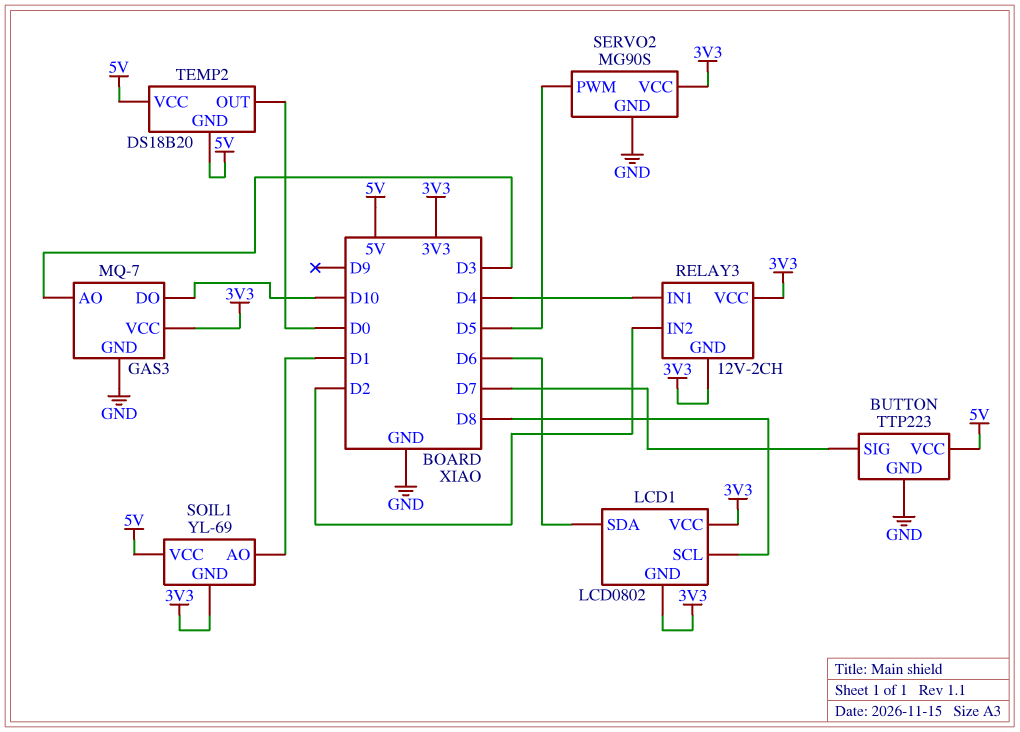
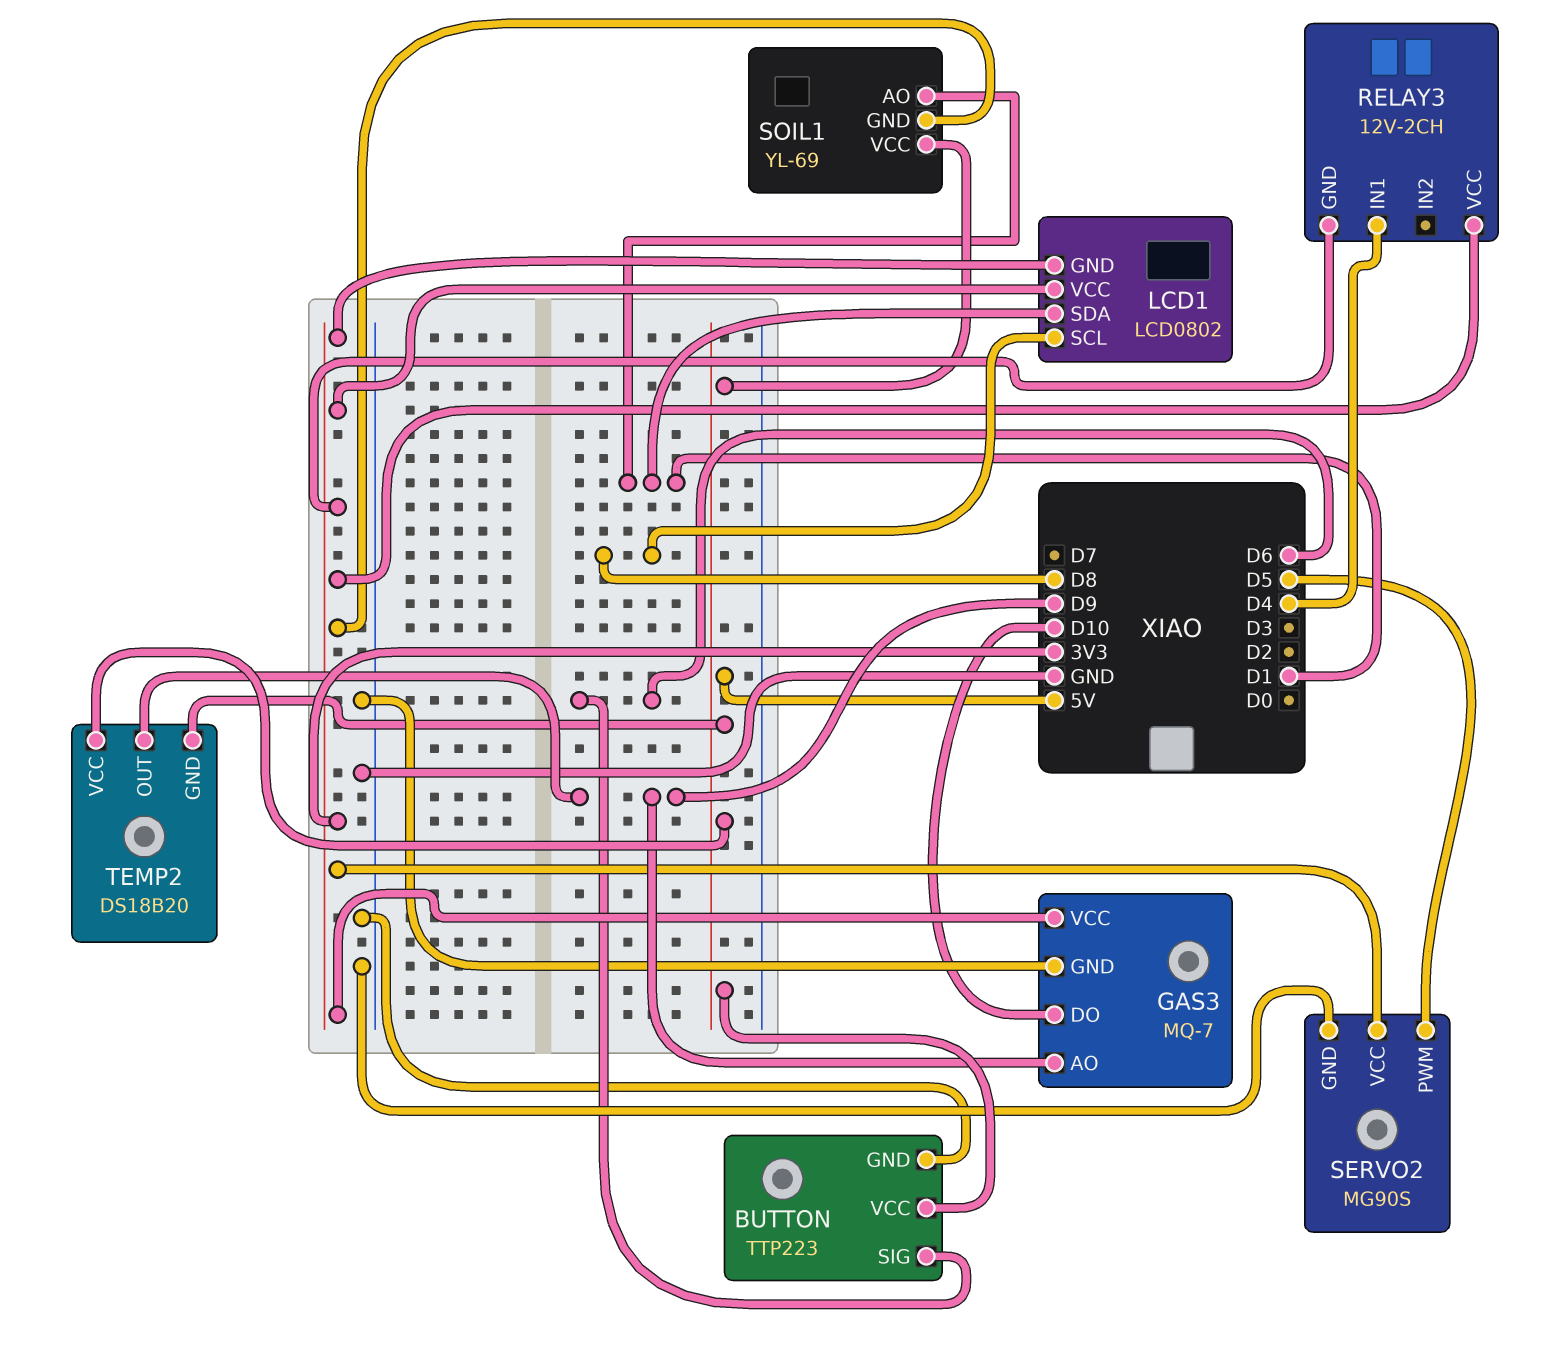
BUTTON pin SIG: D7 -> D6
GAS3 pin AO: D3 -> D9
LCD1 pin SDA: D6 -> D1
RELAY3 pin IN2: D2 -> none
TEMP2 pin OUT: D0 -> D9

